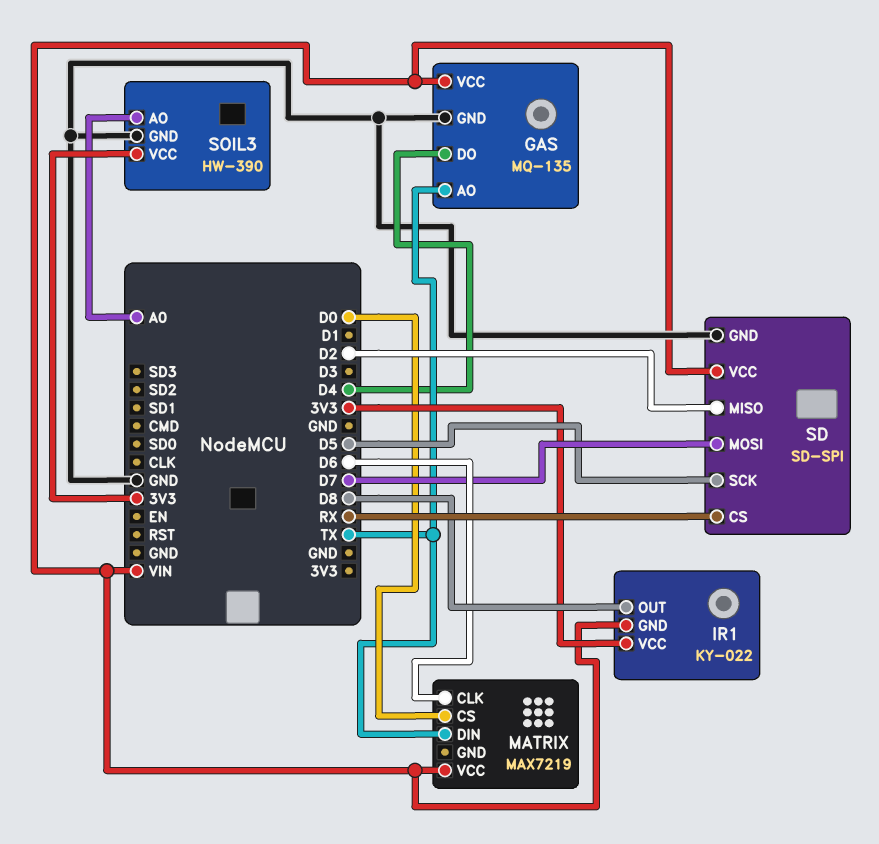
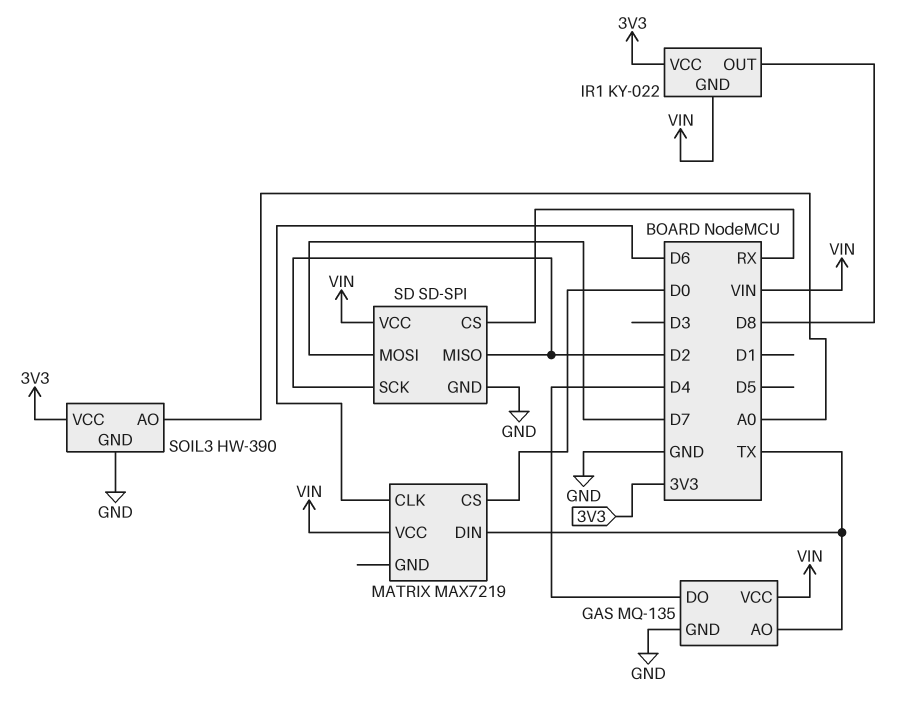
SD pin SCK: D5 -> D2

